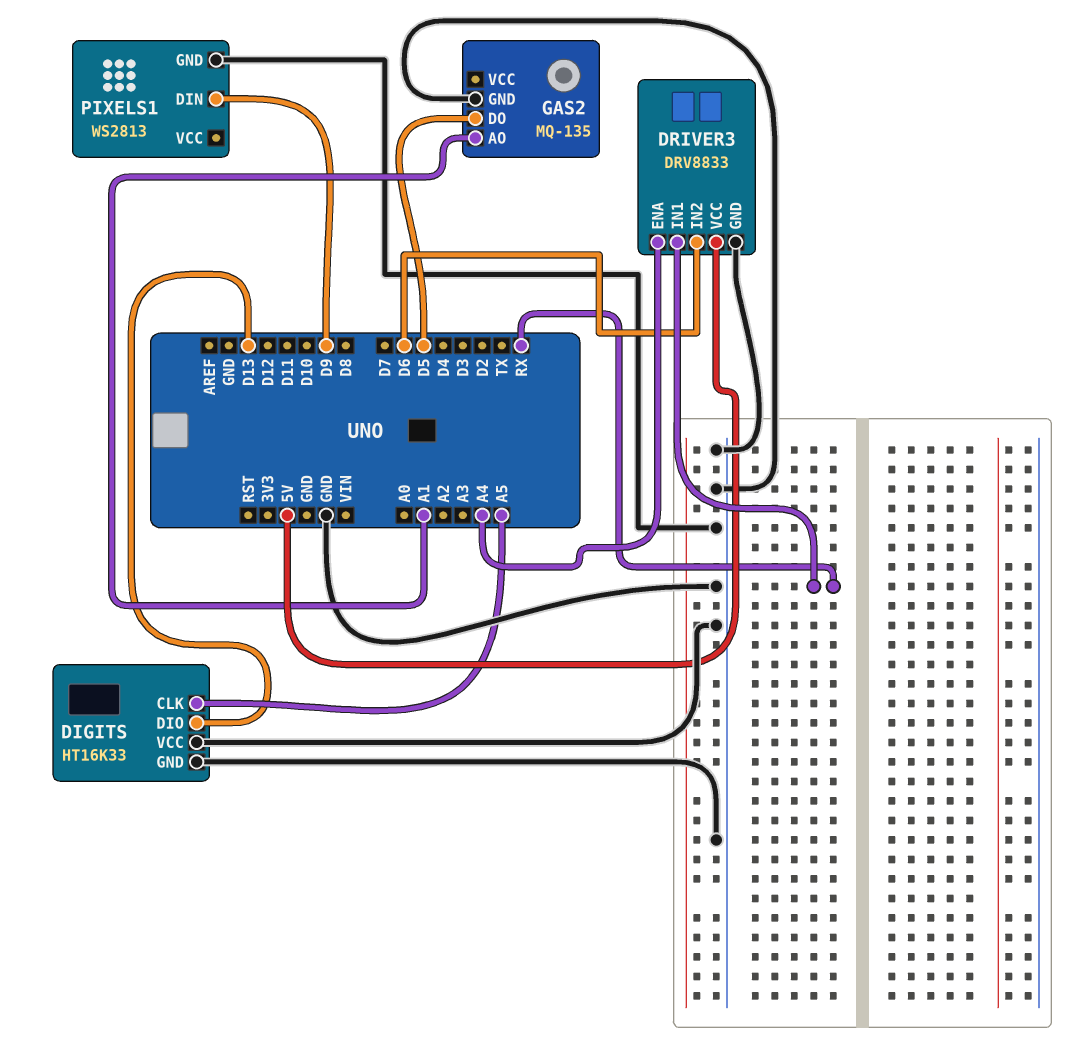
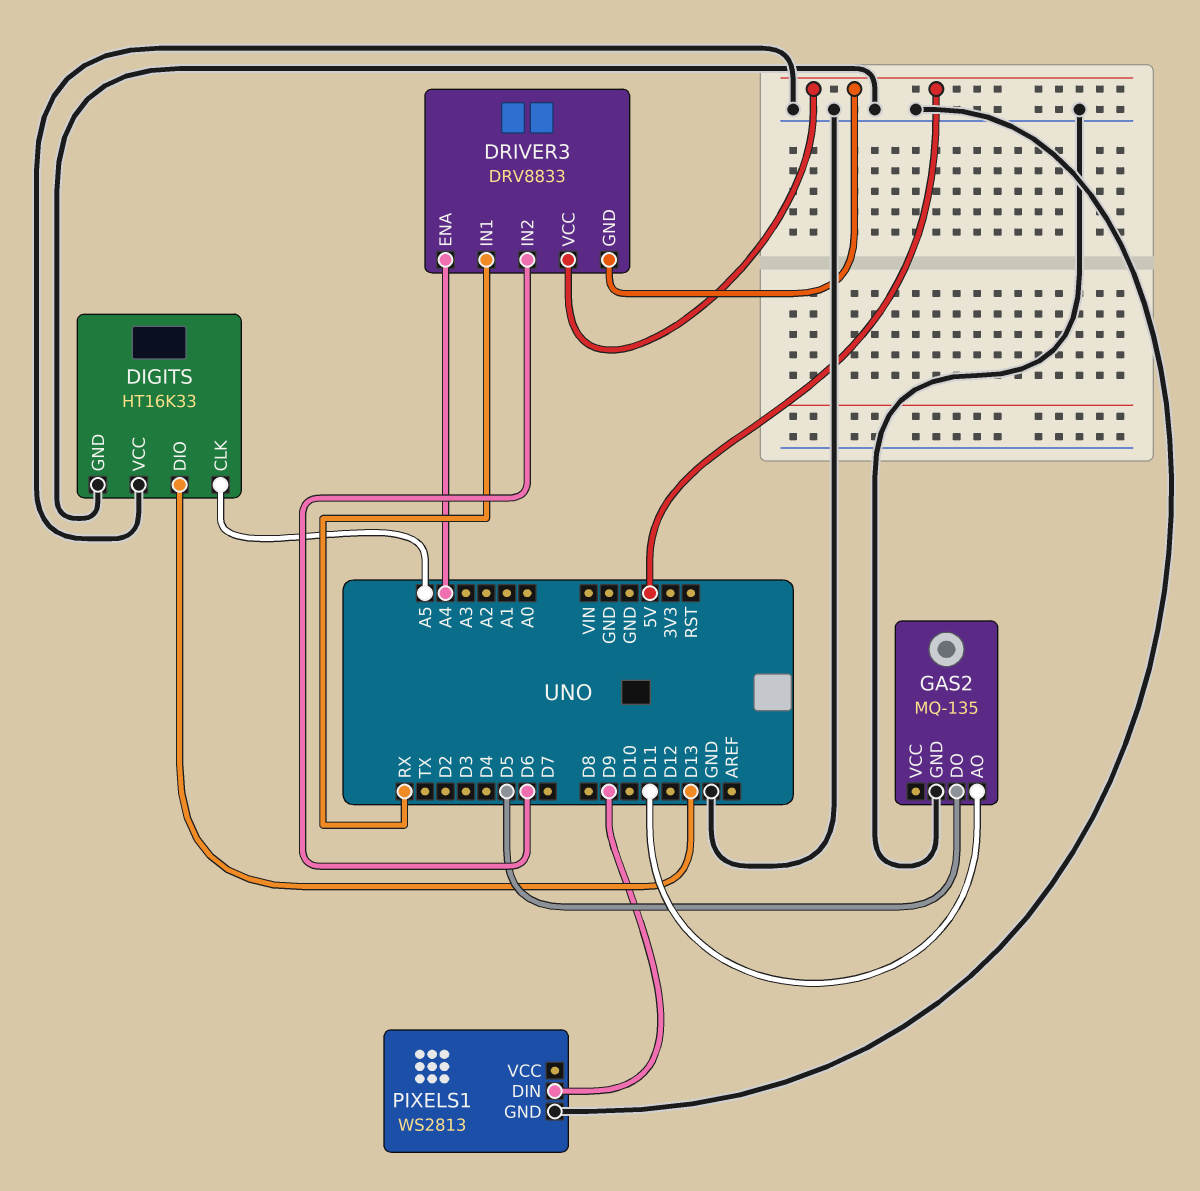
DRIVER3 pin GND: GND -> 5V
GAS2 pin AO: A1 -> D11

